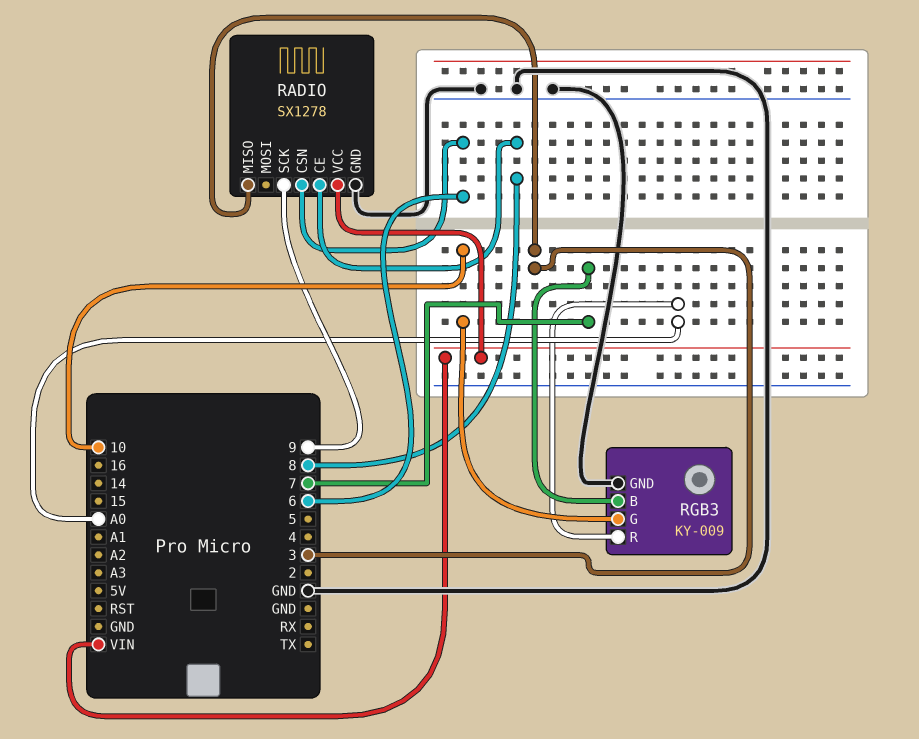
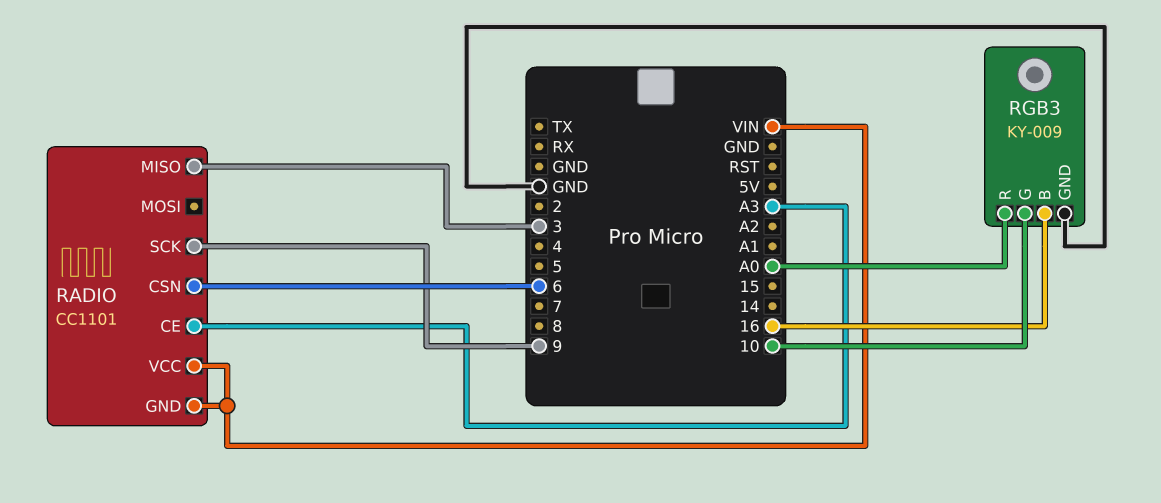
RADIO: SX1278 -> CC1101
RADIO pin CE: 8 -> A3
RADIO pin GND: GND -> VIN
RGB3 pin B: 7 -> 16

